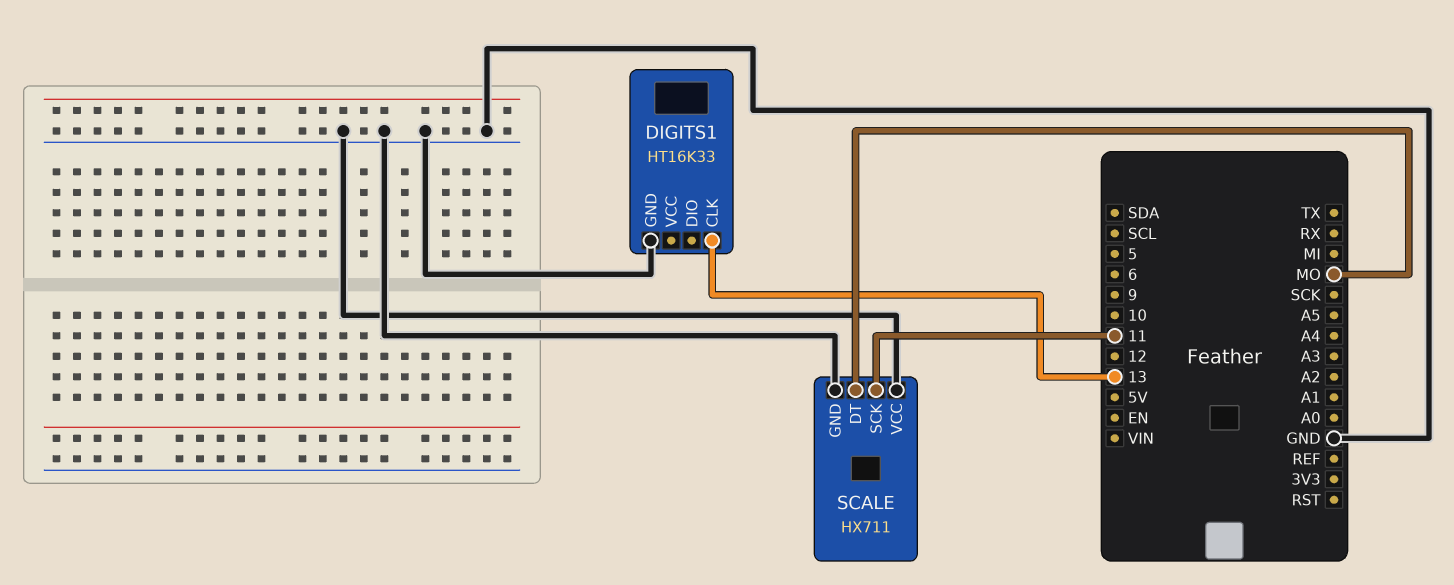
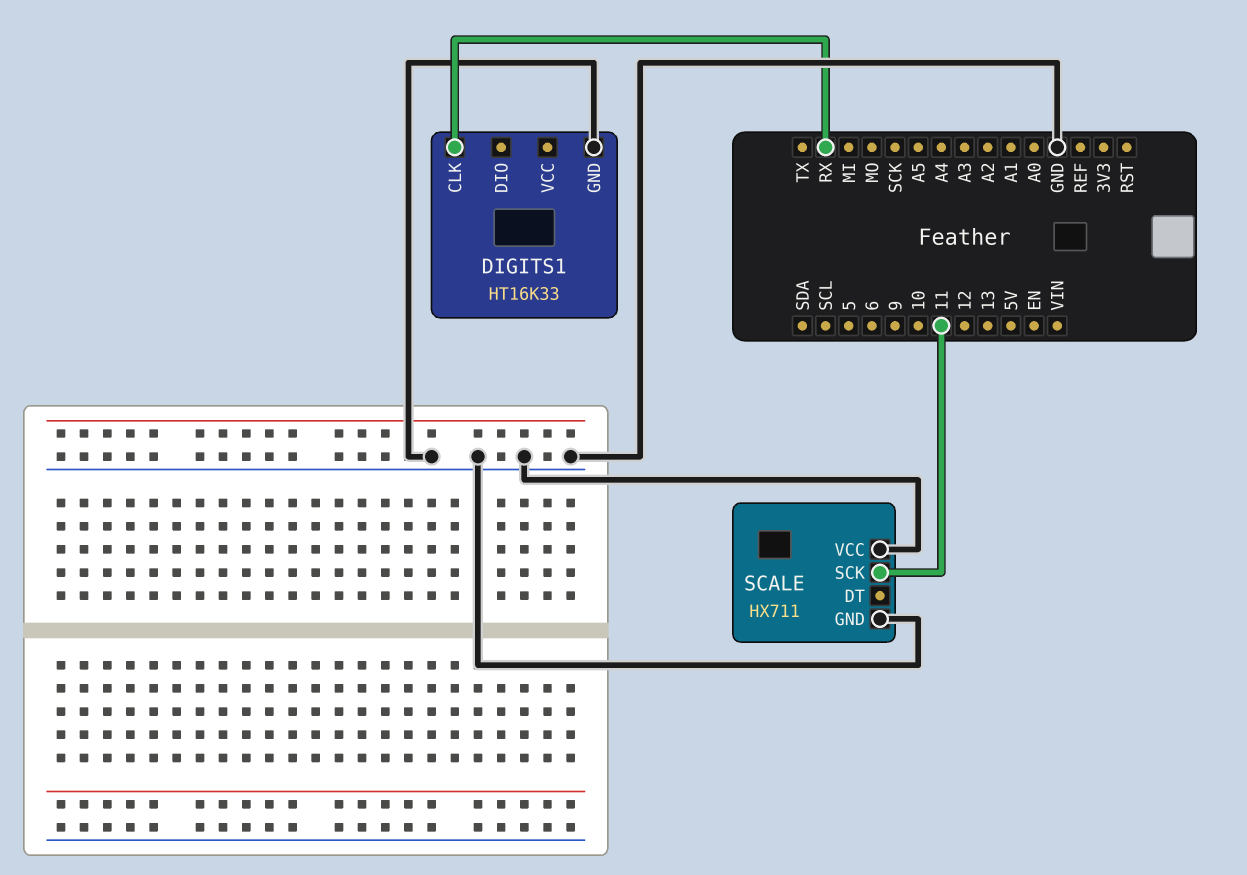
DIGITS1 pin CLK: 13 -> RX
SCALE pin DT: MO -> none

